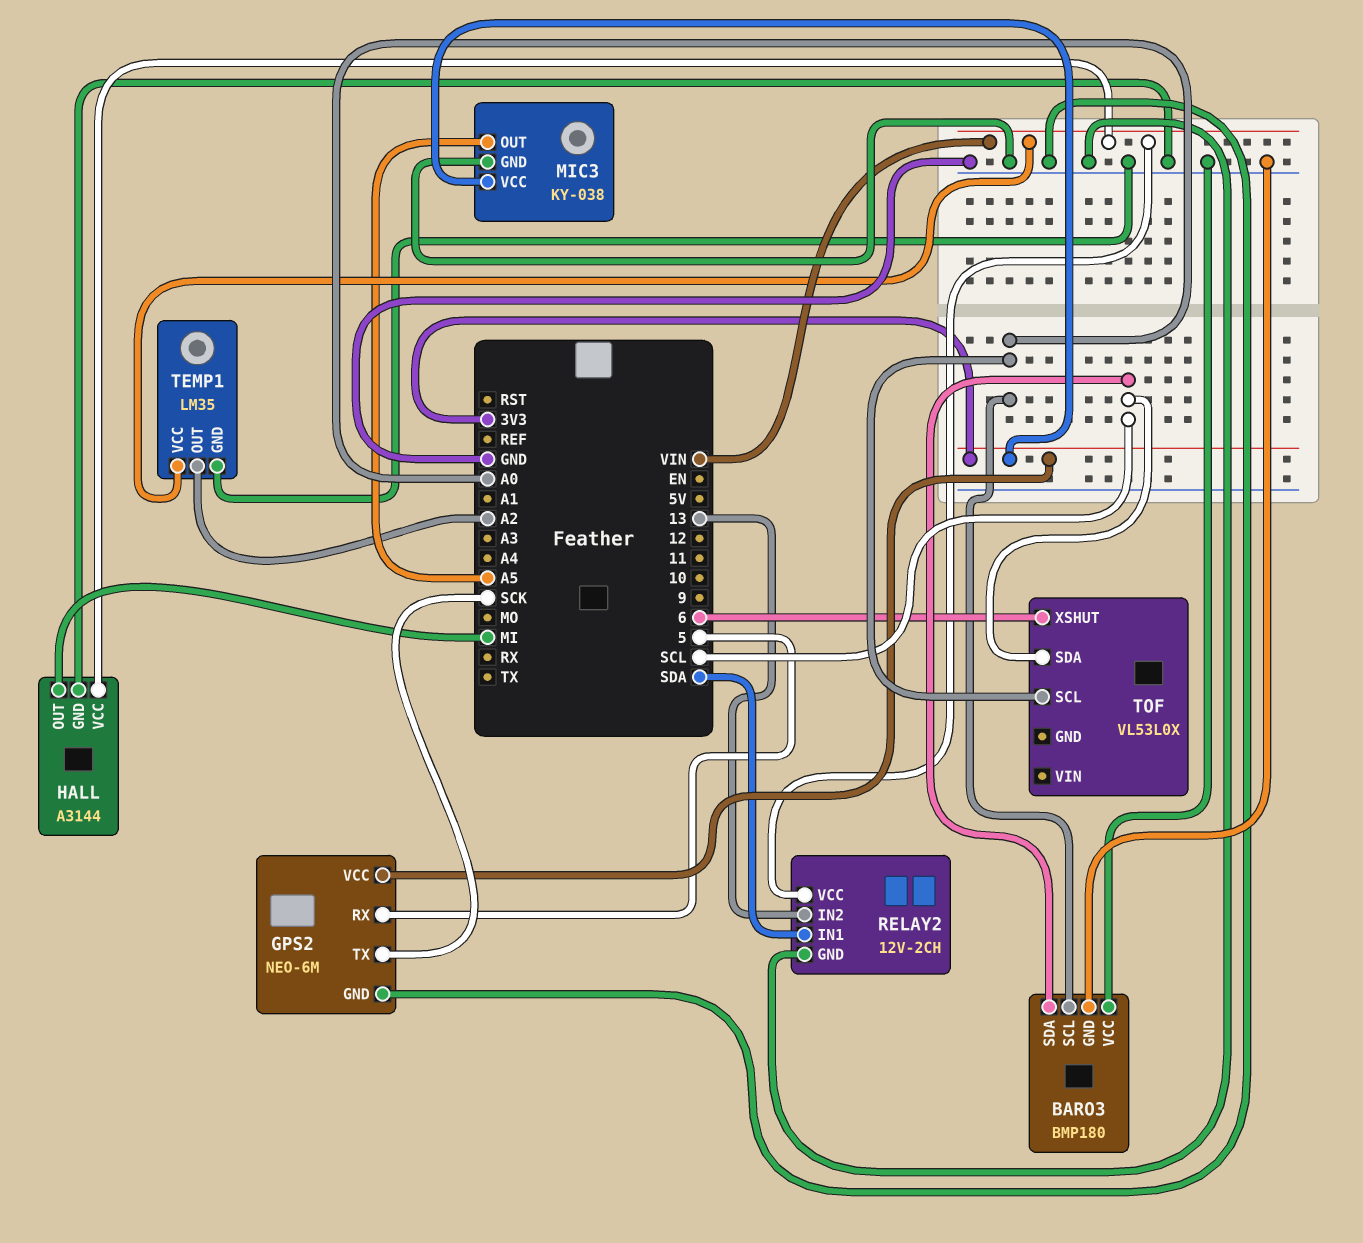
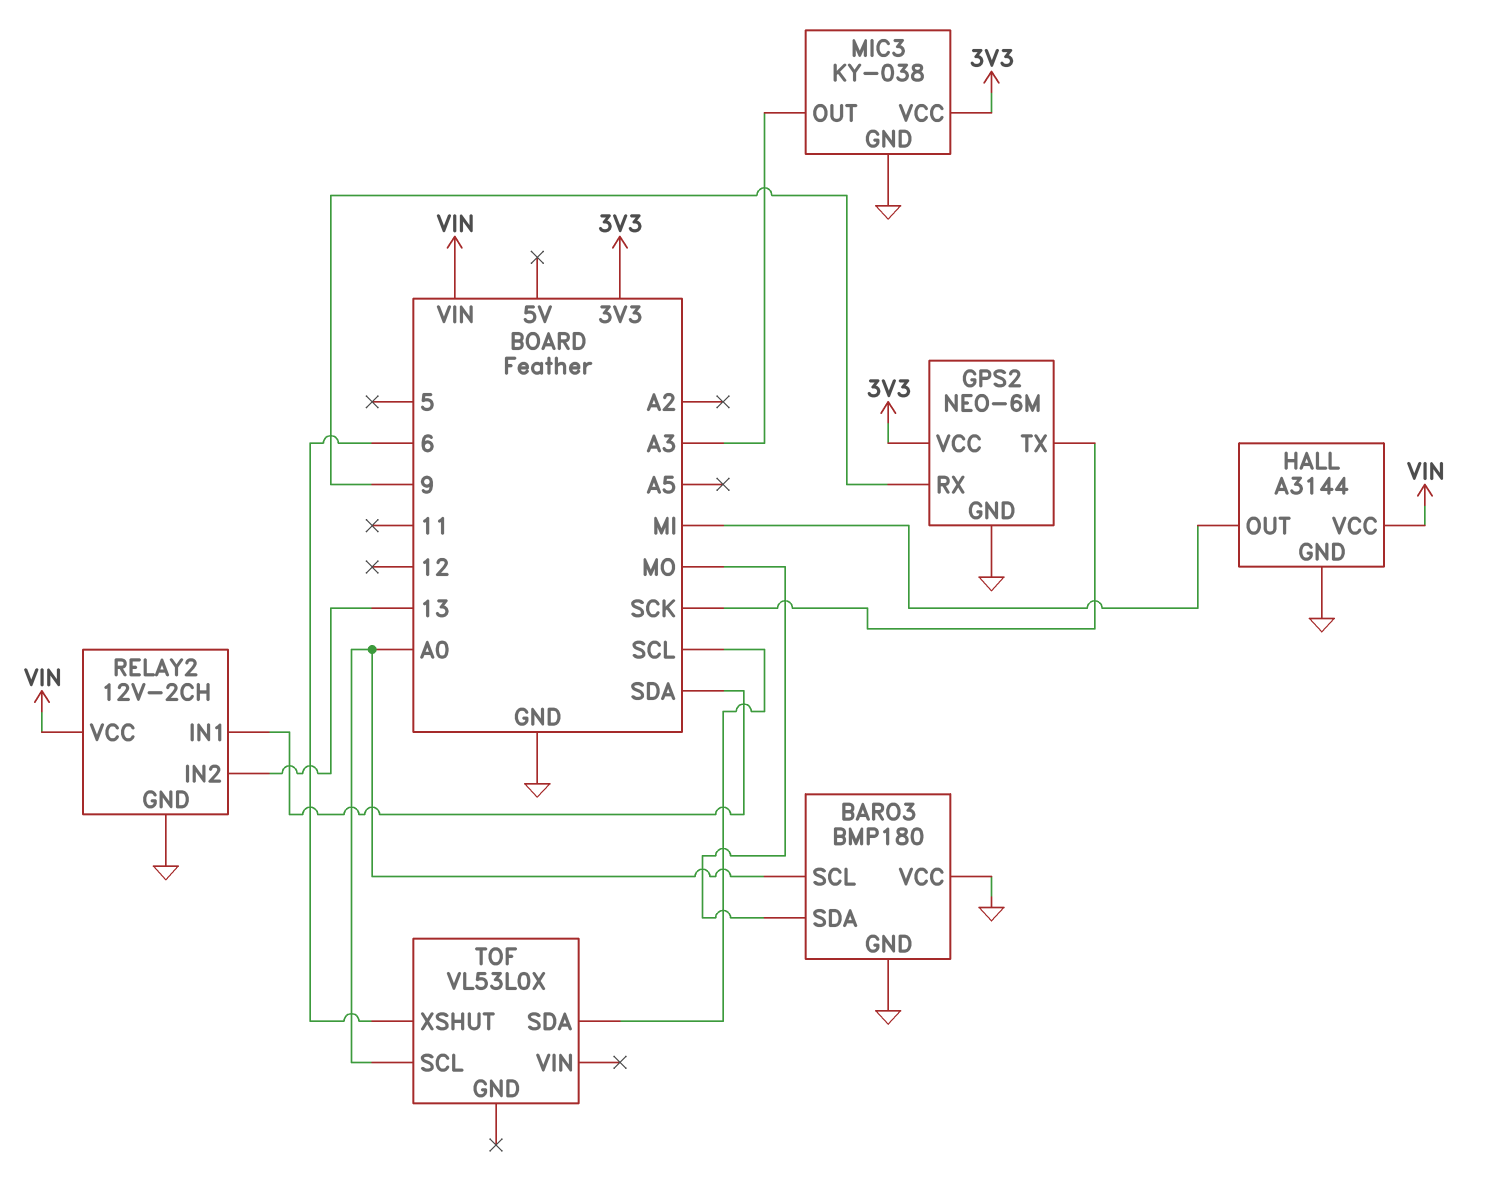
BARO3 pin SDA: SCL -> MO
GPS2 pin RX: 5 -> 9
MIC3 pin OUT: A5 -> A3
TEMP1: LM35 -> none
TEMP1 pin GND: GND -> none
TEMP1 pin OUT: A2 -> none
TEMP1 pin VCC: VIN -> none

